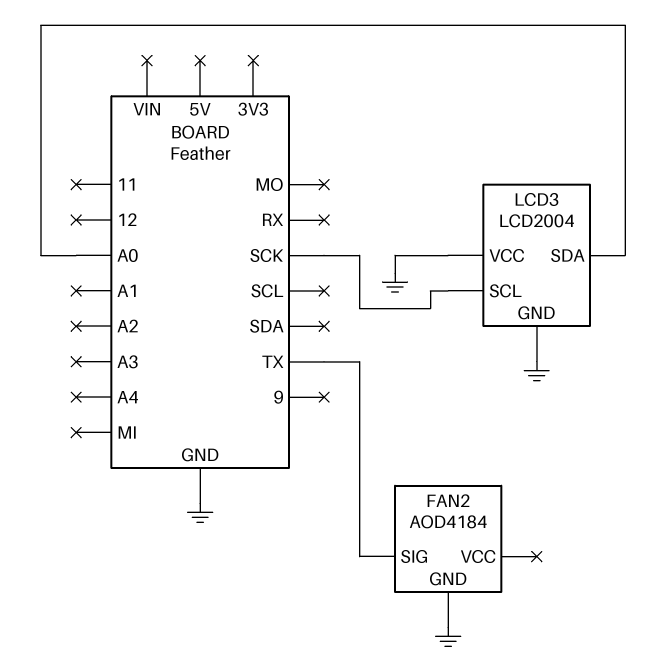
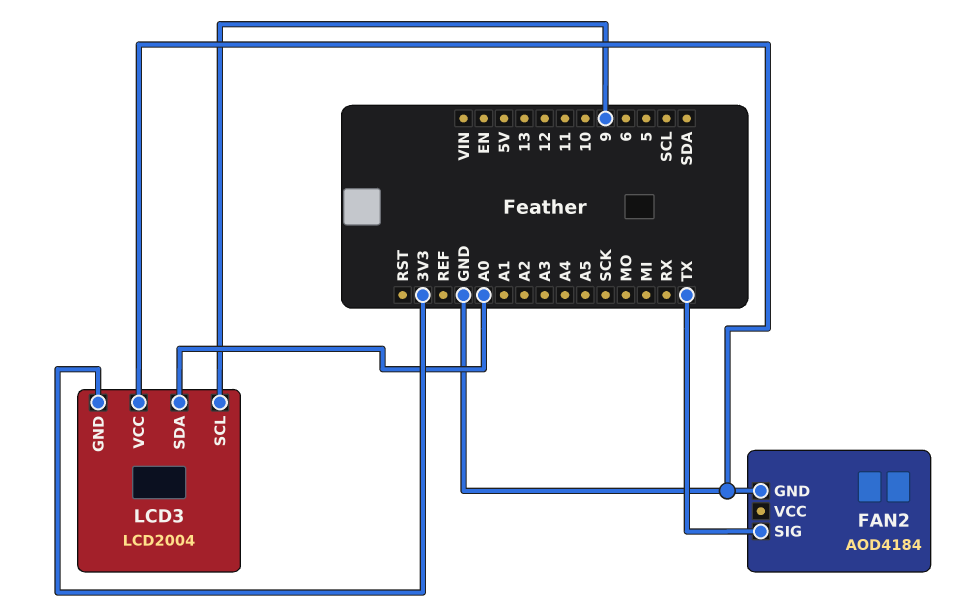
LCD3 pin GND: GND -> 3V3
LCD3 pin SCL: SCK -> 9

